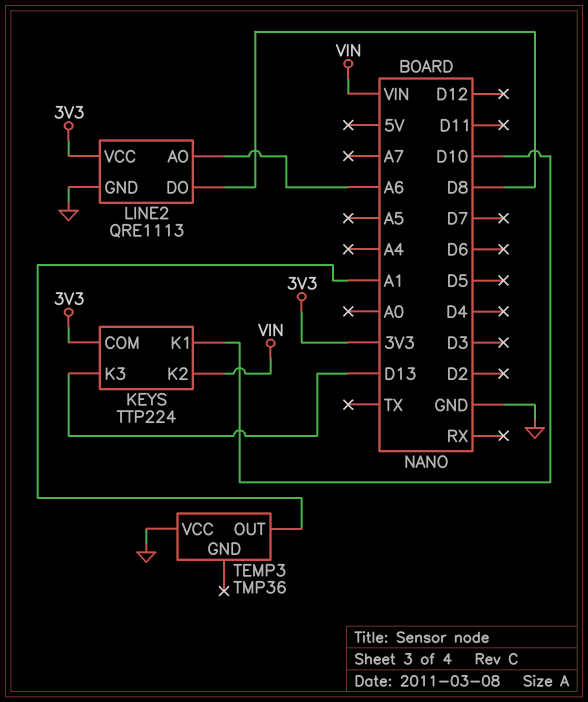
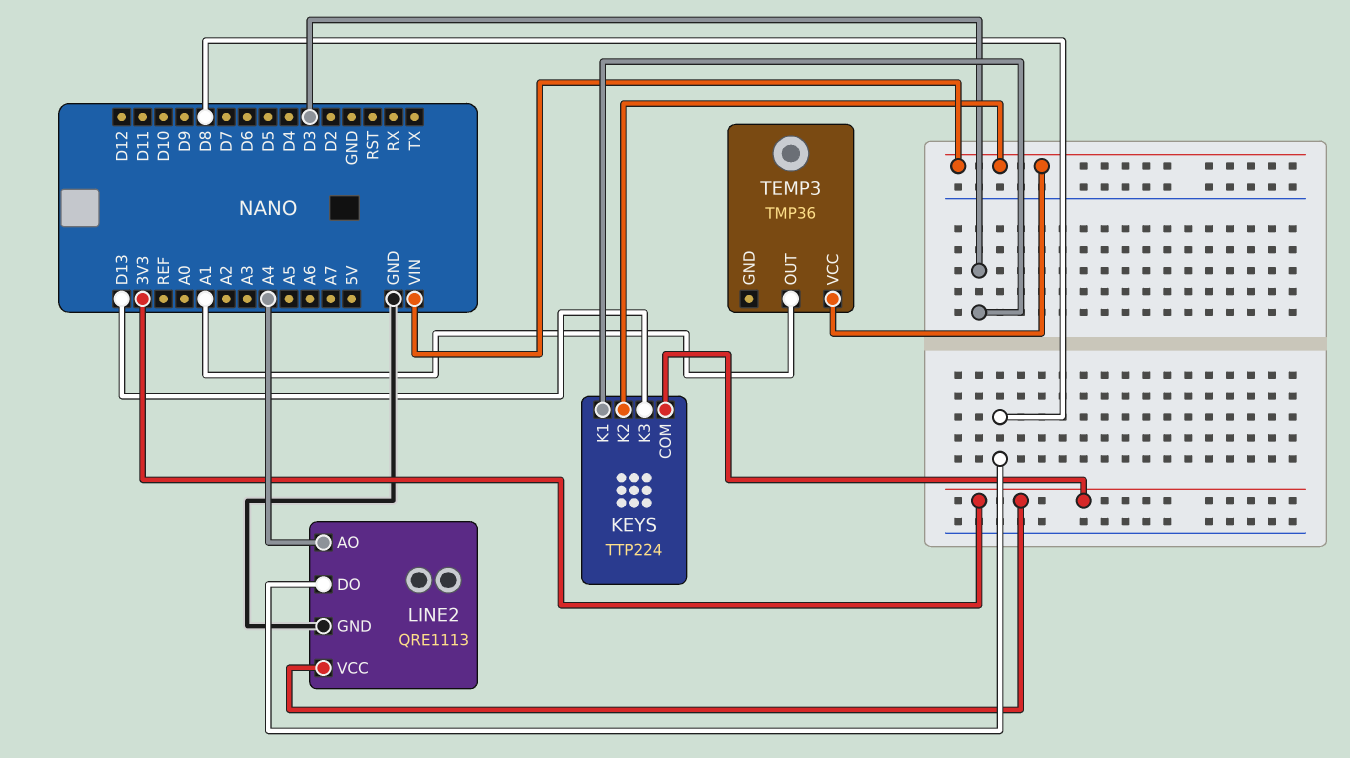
KEYS pin K1: D10 -> D3
LINE2 pin AO: A6 -> A4
TEMP3 pin VCC: GND -> VIN

